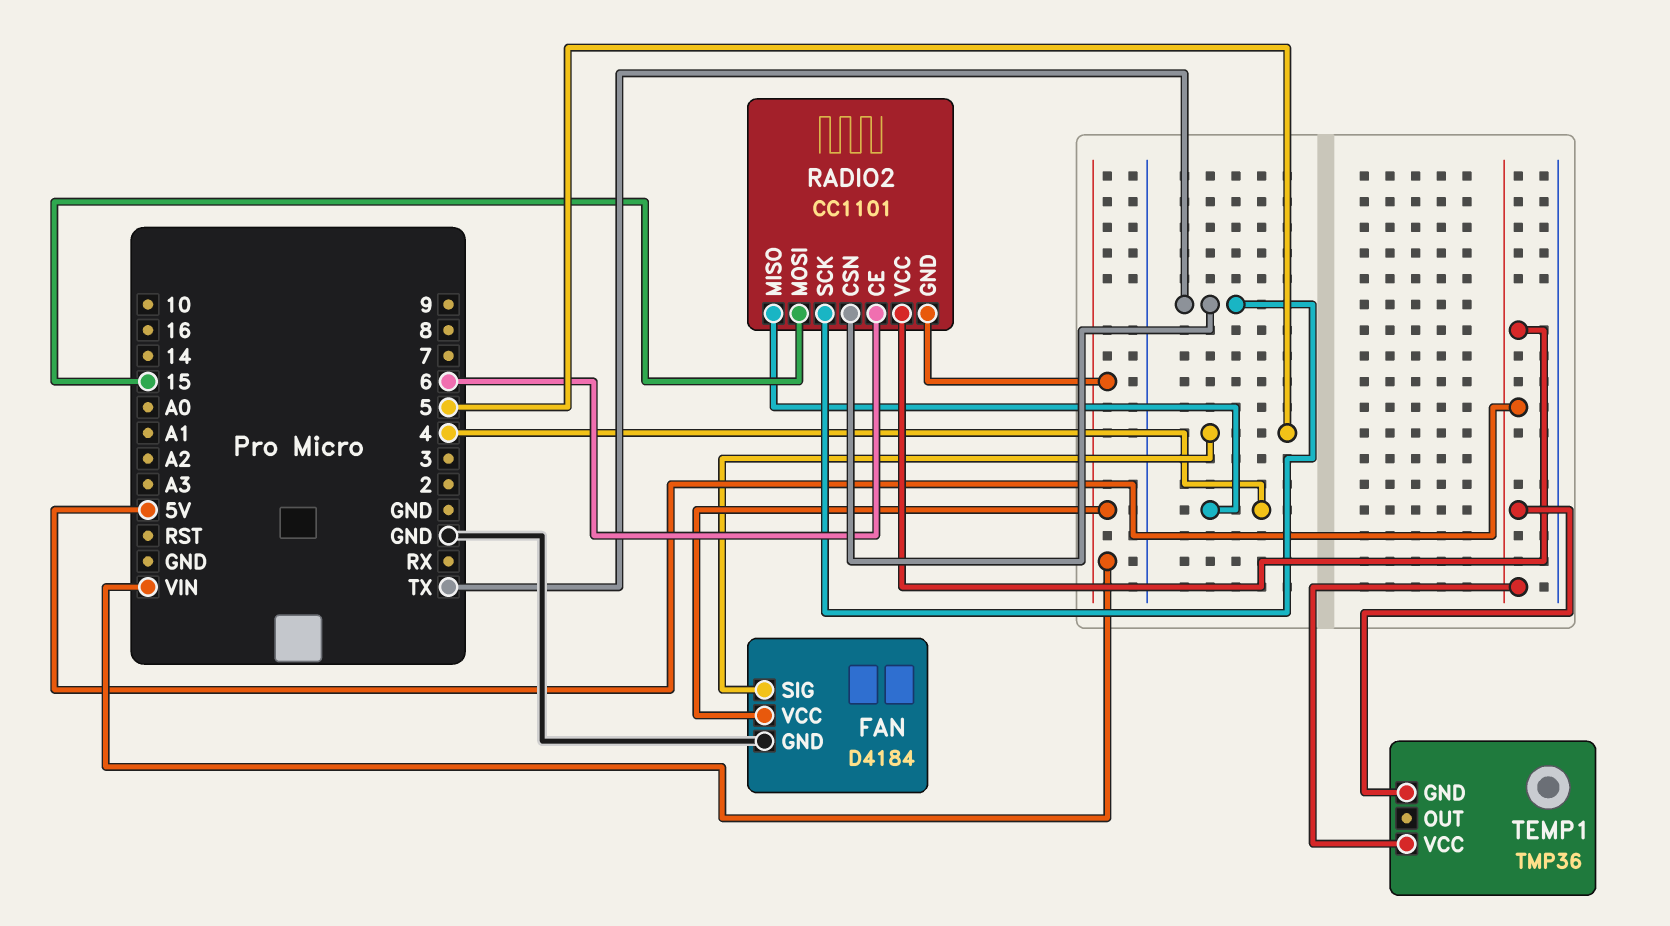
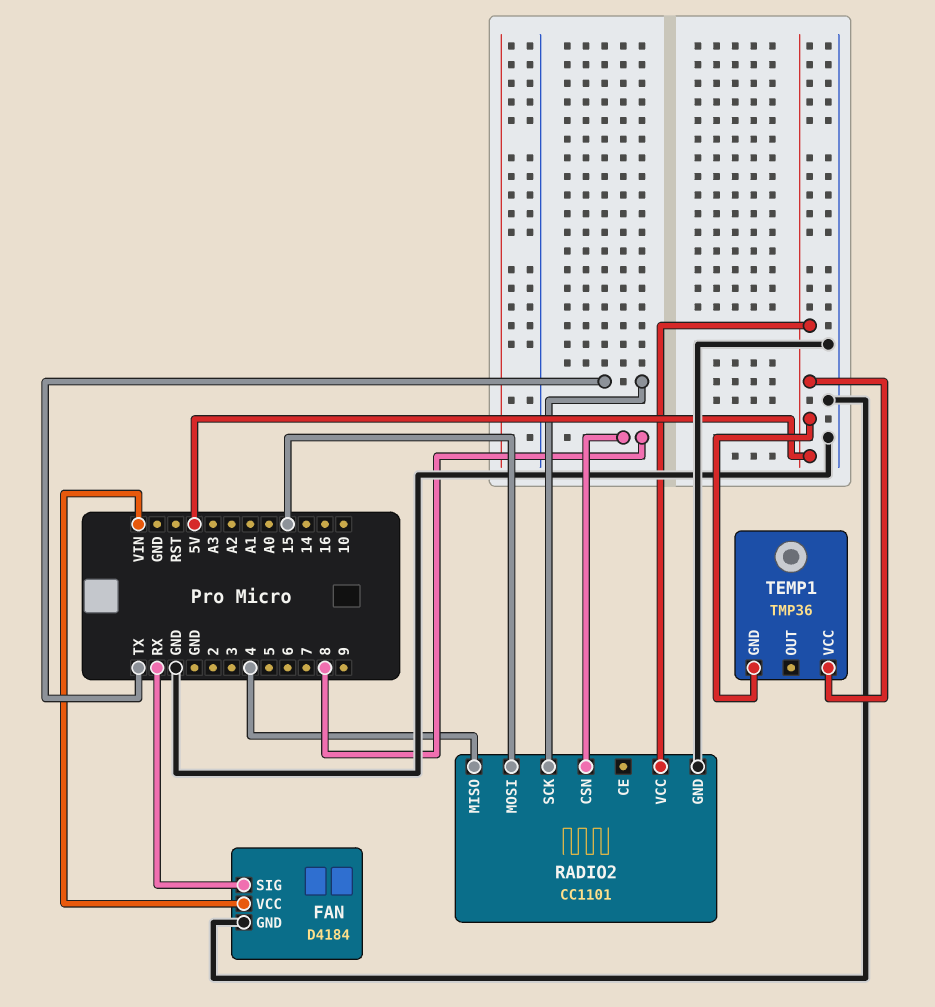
FAN pin SIG: 5 -> RX
RADIO2 pin CE: 6 -> none
RADIO2 pin CSN: TX -> 8
RADIO2 pin GND: VIN -> GND

